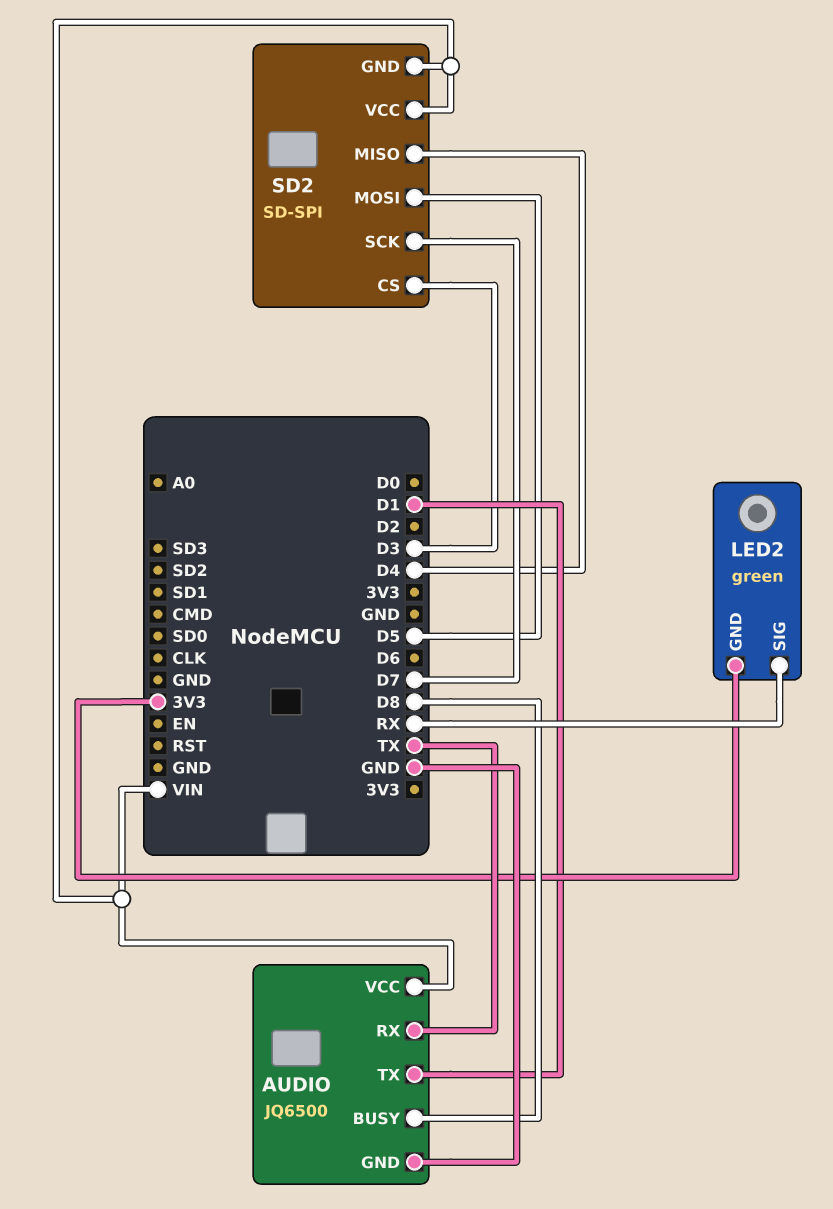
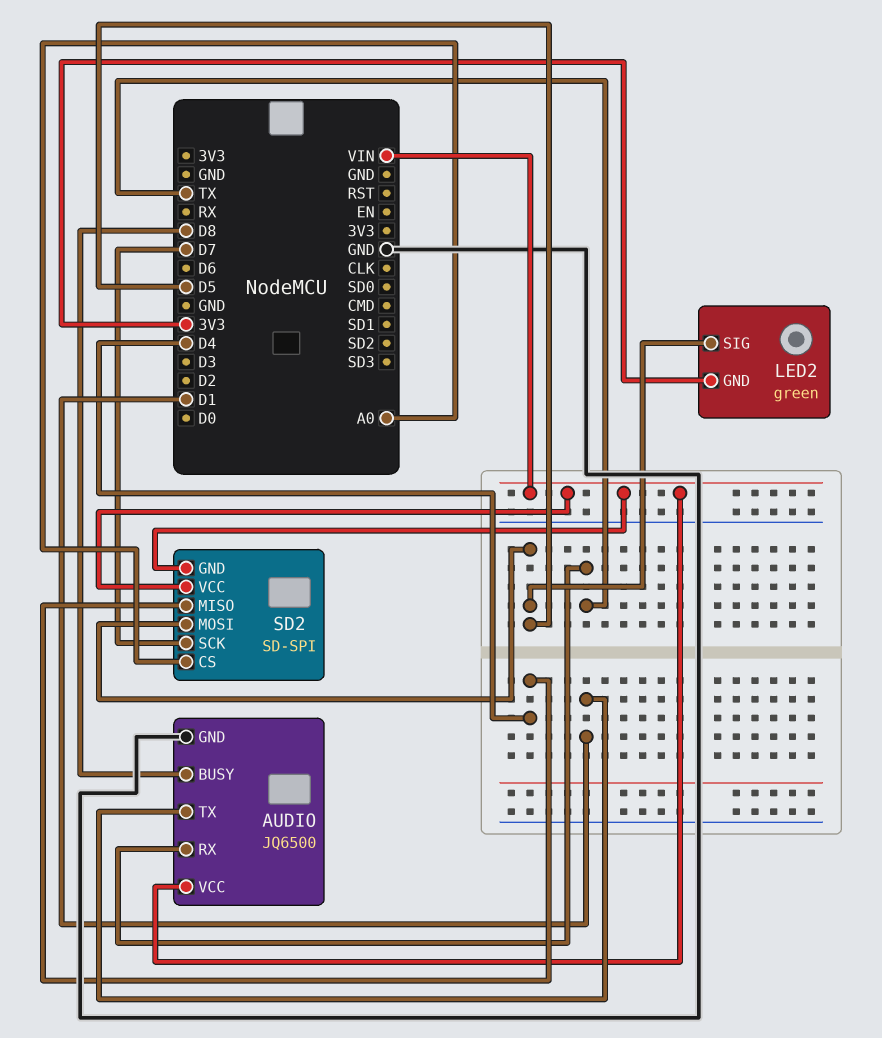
LED2 pin SIG: RX -> D5
SD2 pin CS: D3 -> A0

